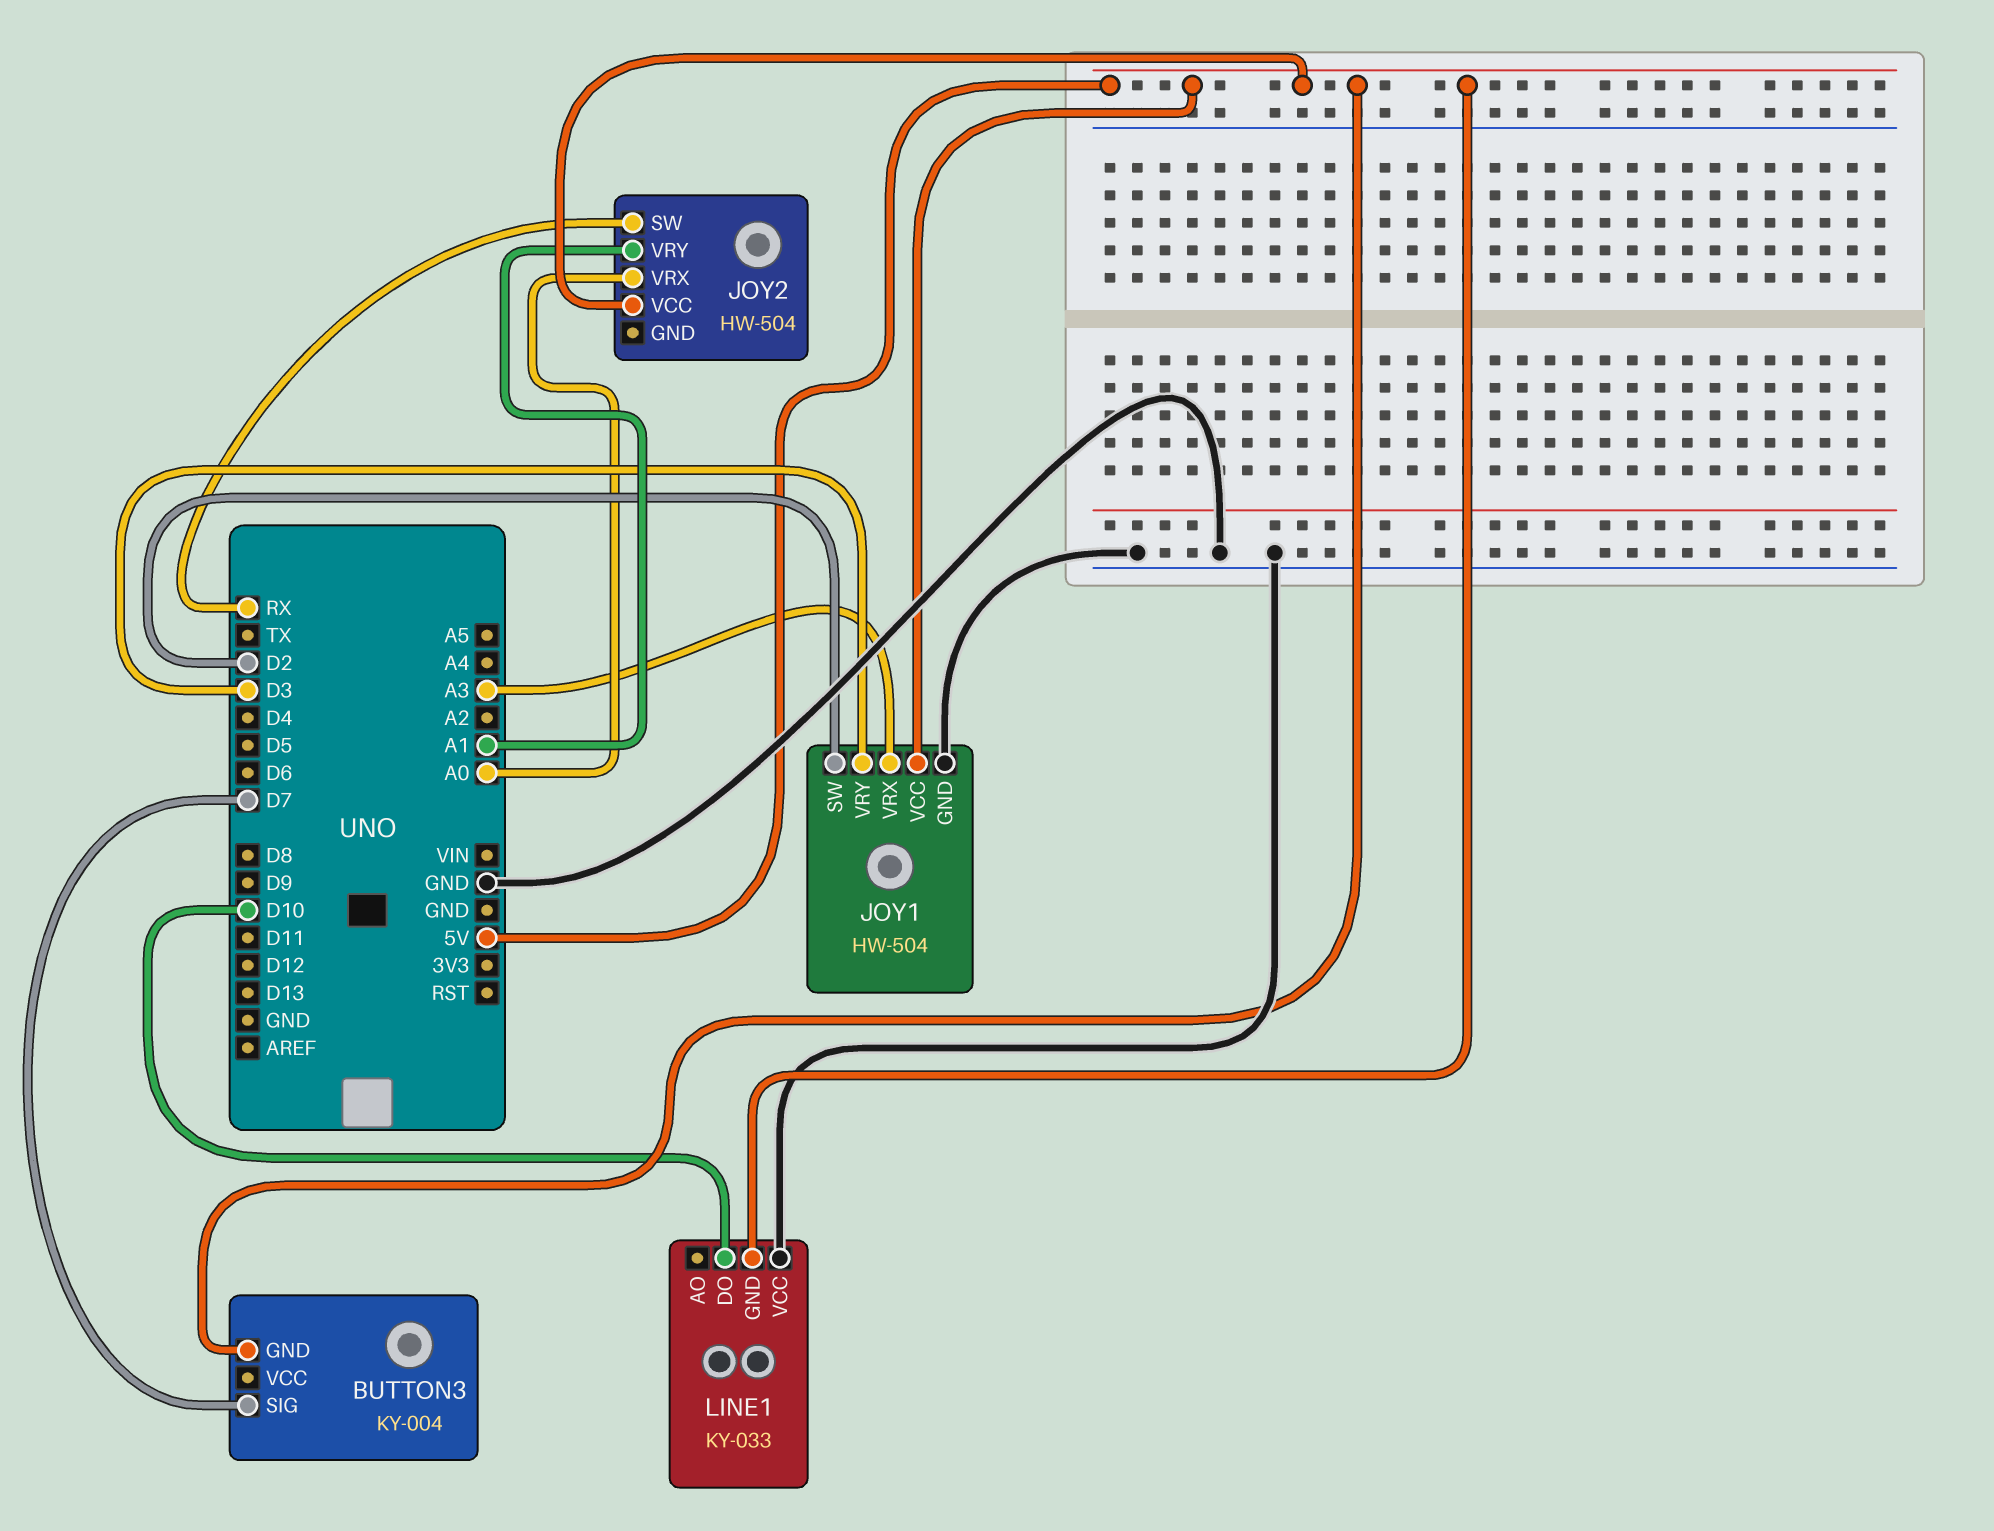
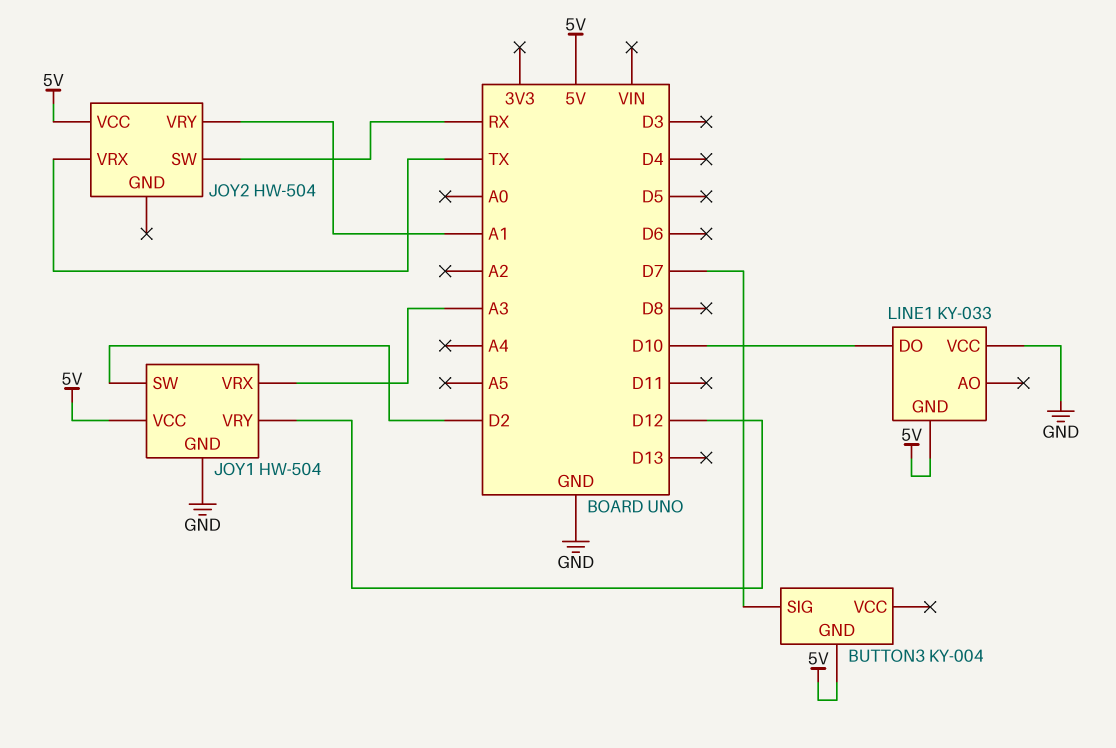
JOY1 pin VRY: D3 -> D12
JOY2 pin VRX: A0 -> TX

